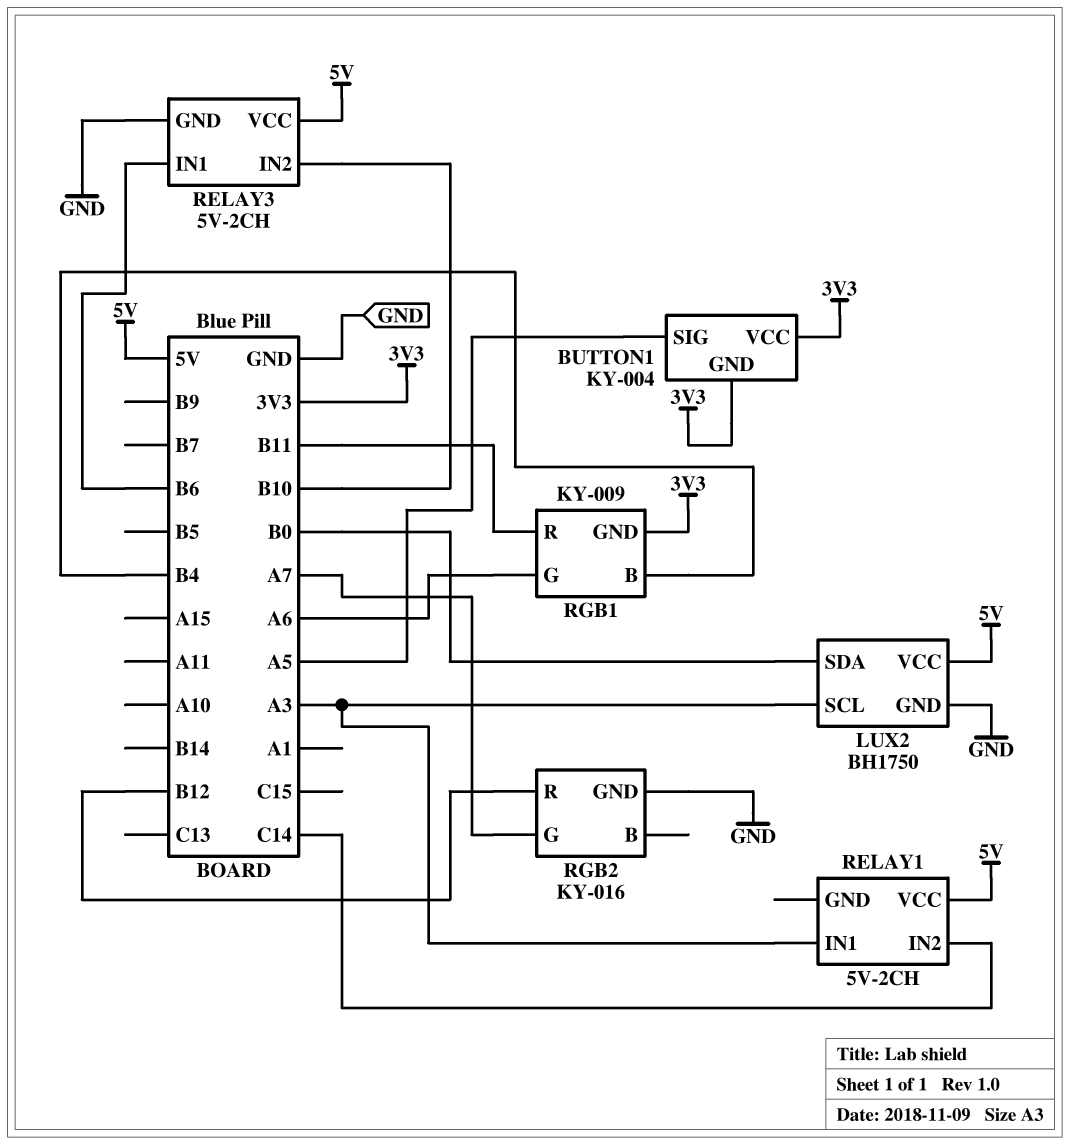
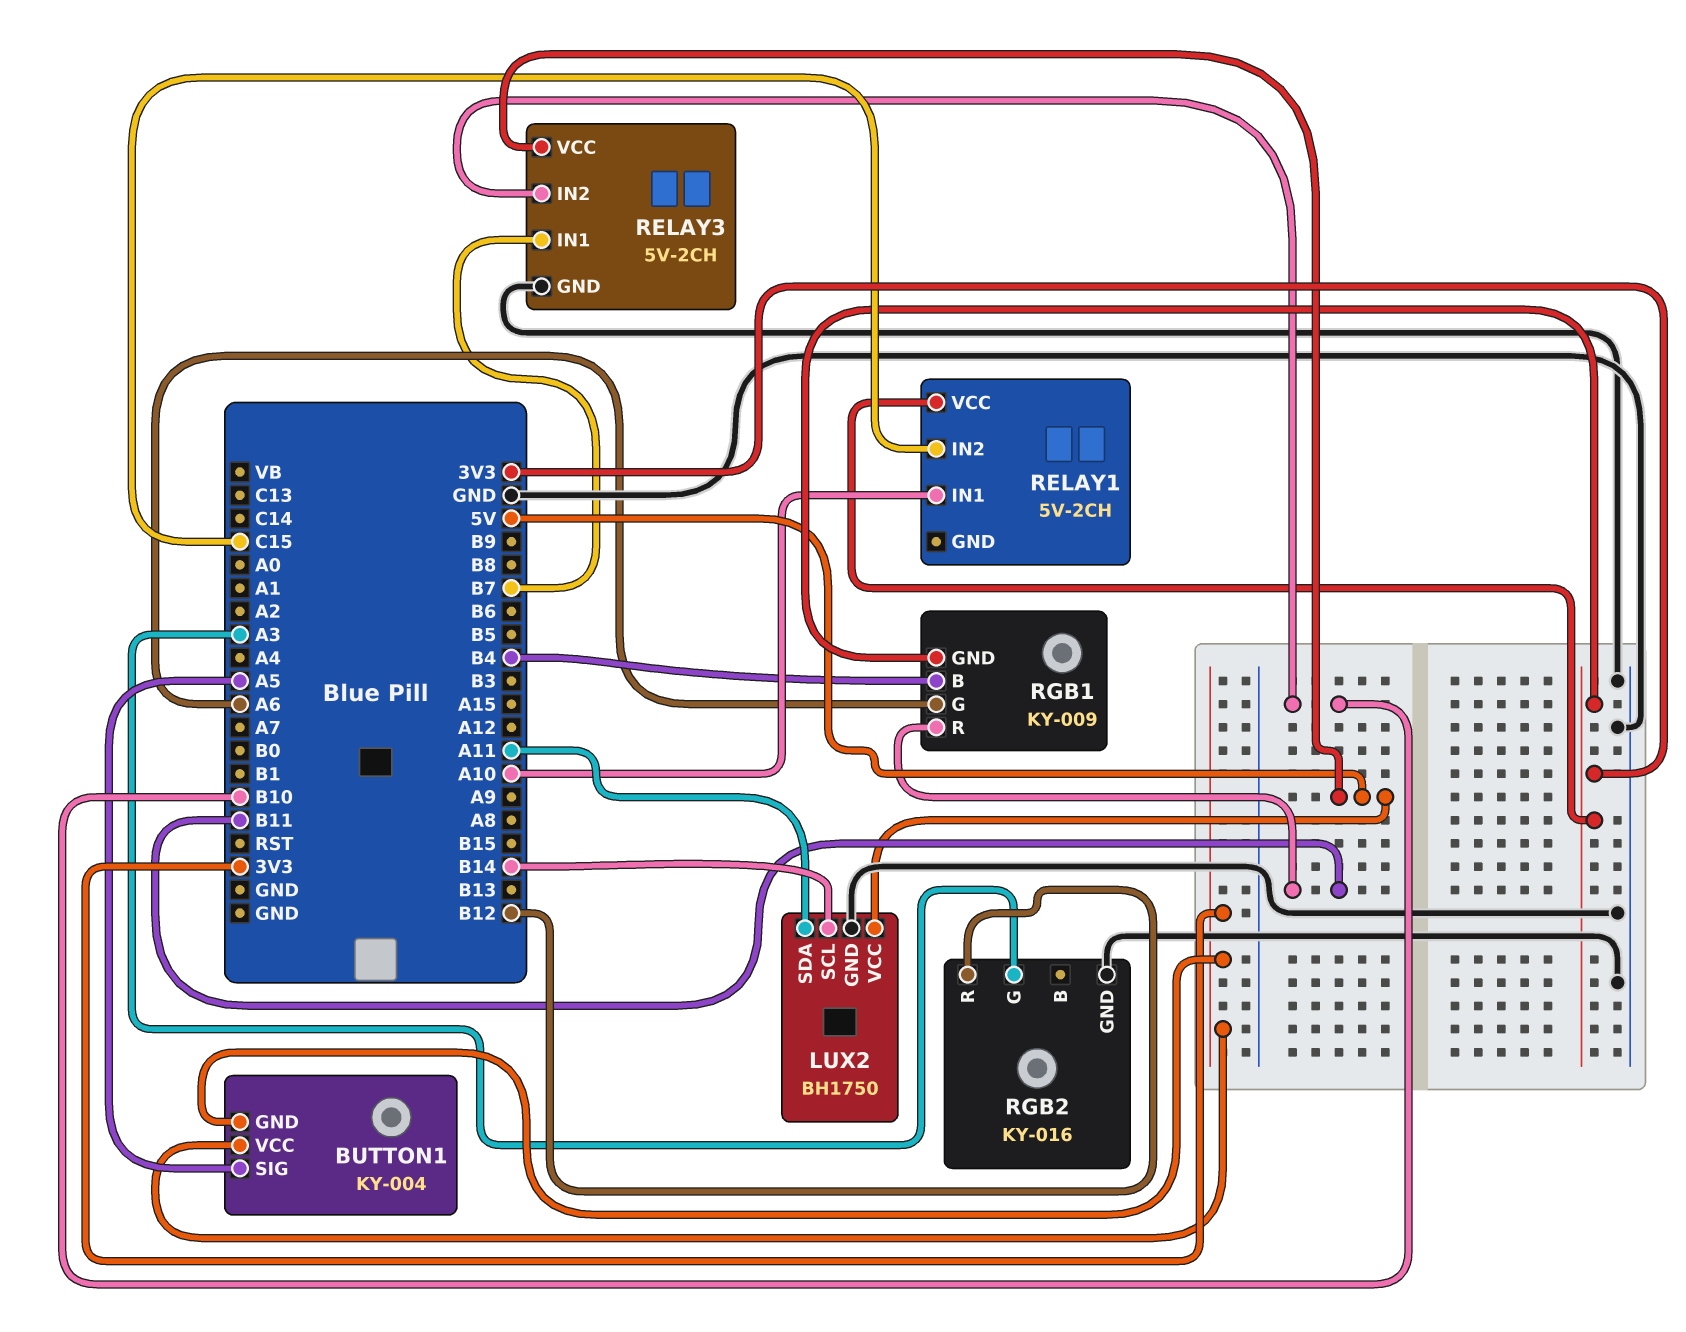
LUX2 pin SCL: A3 -> B14
LUX2 pin SDA: B0 -> A11
RELAY1 pin IN1: A3 -> A10
RELAY1 pin IN2: C14 -> C15
RELAY1 pin VCC: 5V -> 3V3
RELAY3 pin IN1: B6 -> B7
RGB2 pin G: A7 -> A3

